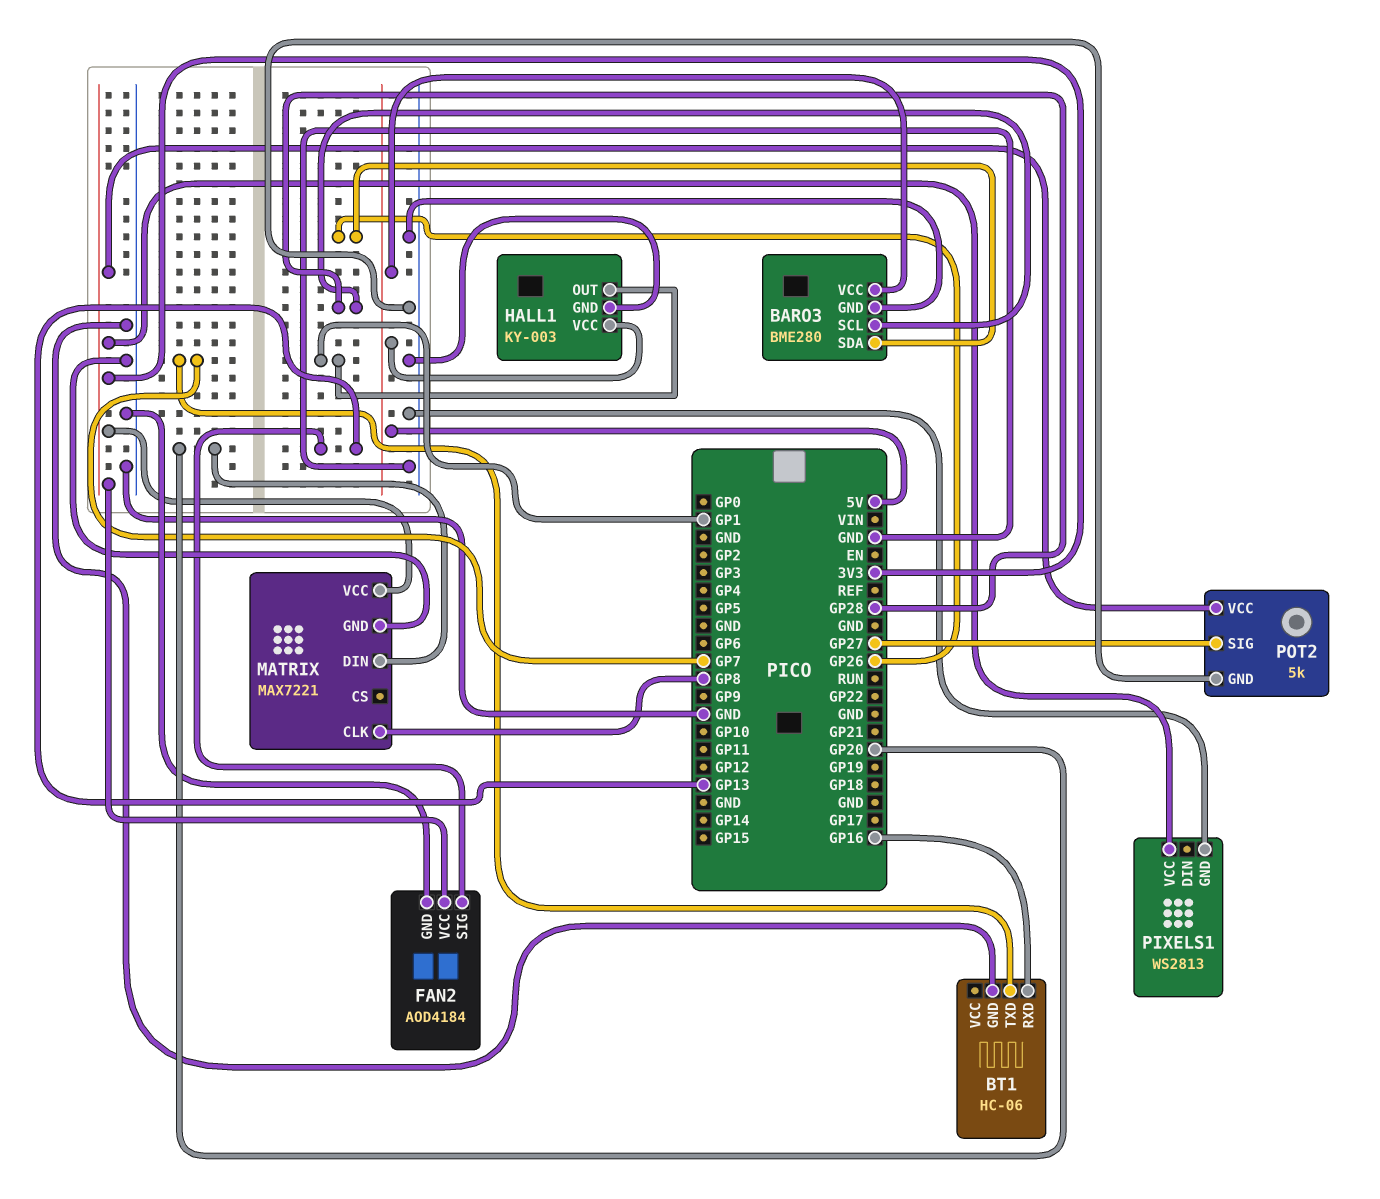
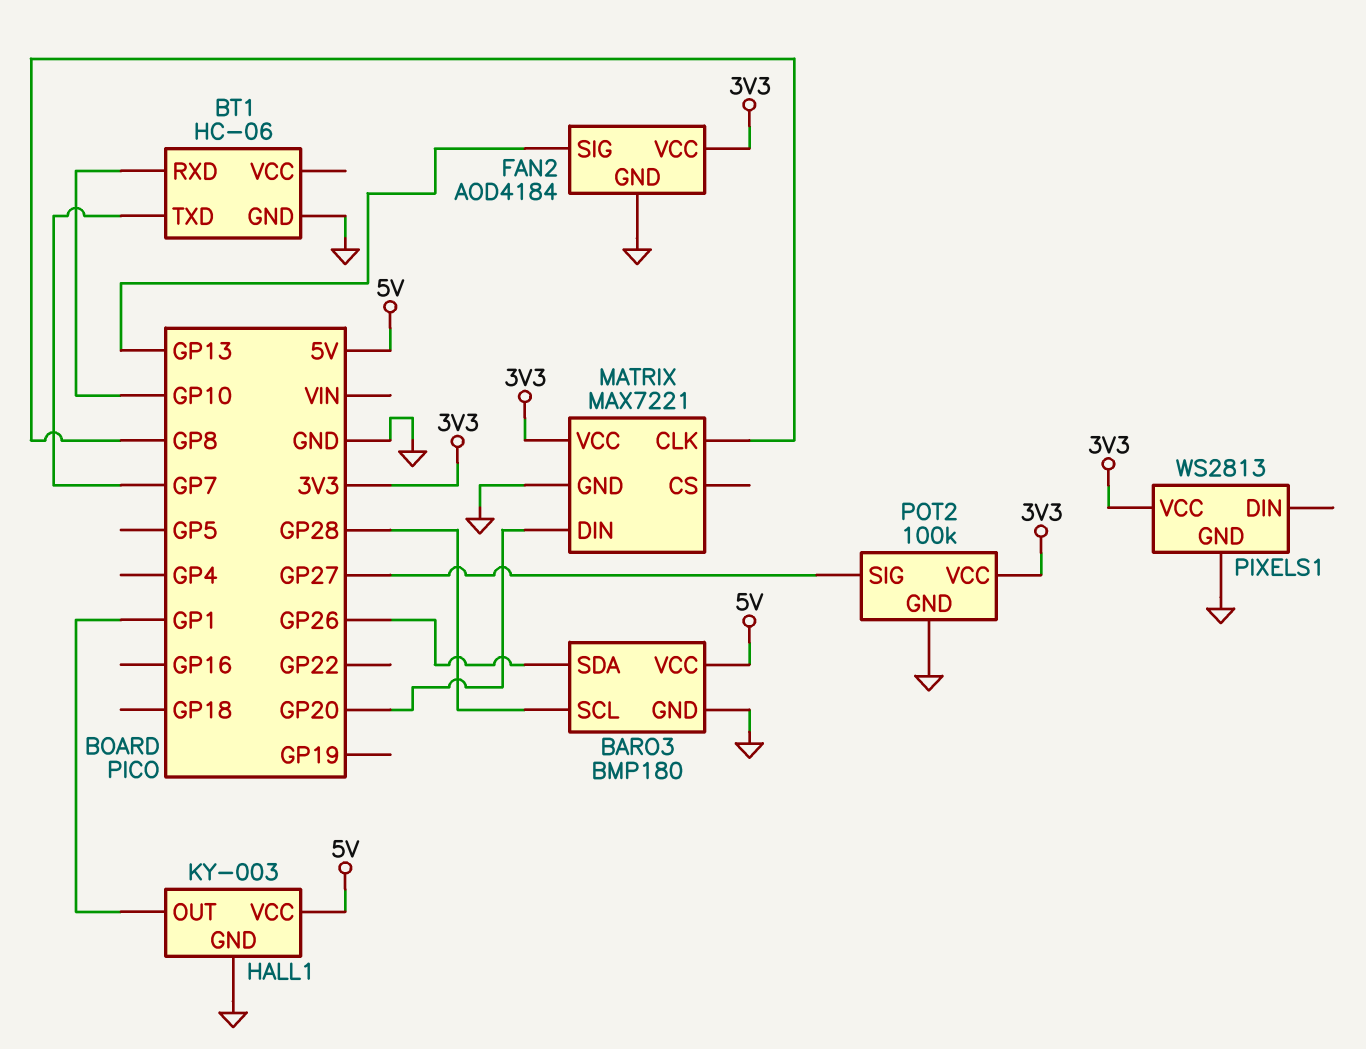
BARO3: BME280 -> BMP180
BT1 pin RXD: GP16 -> GP10
POT2: 5k -> 100k

